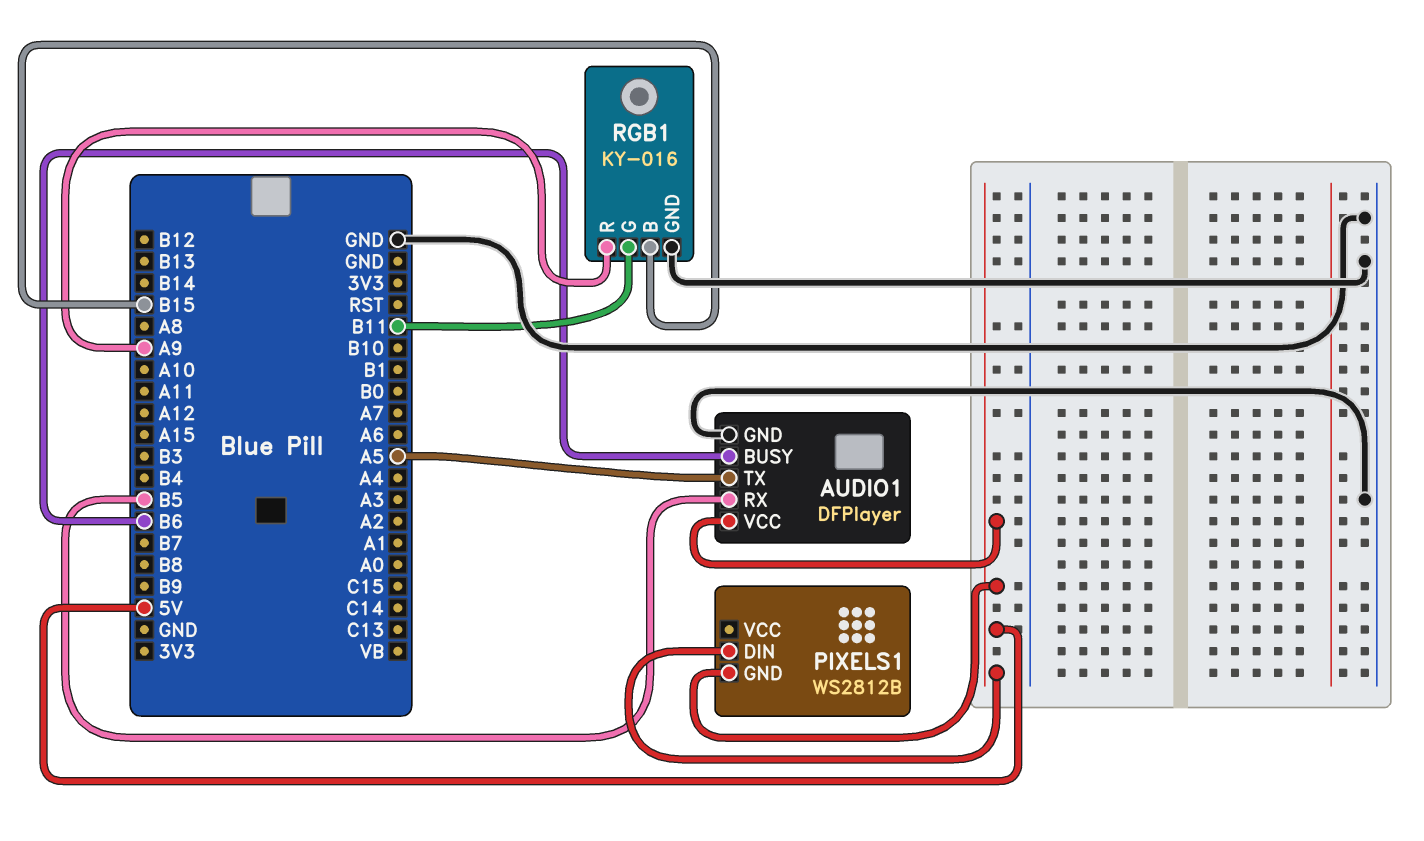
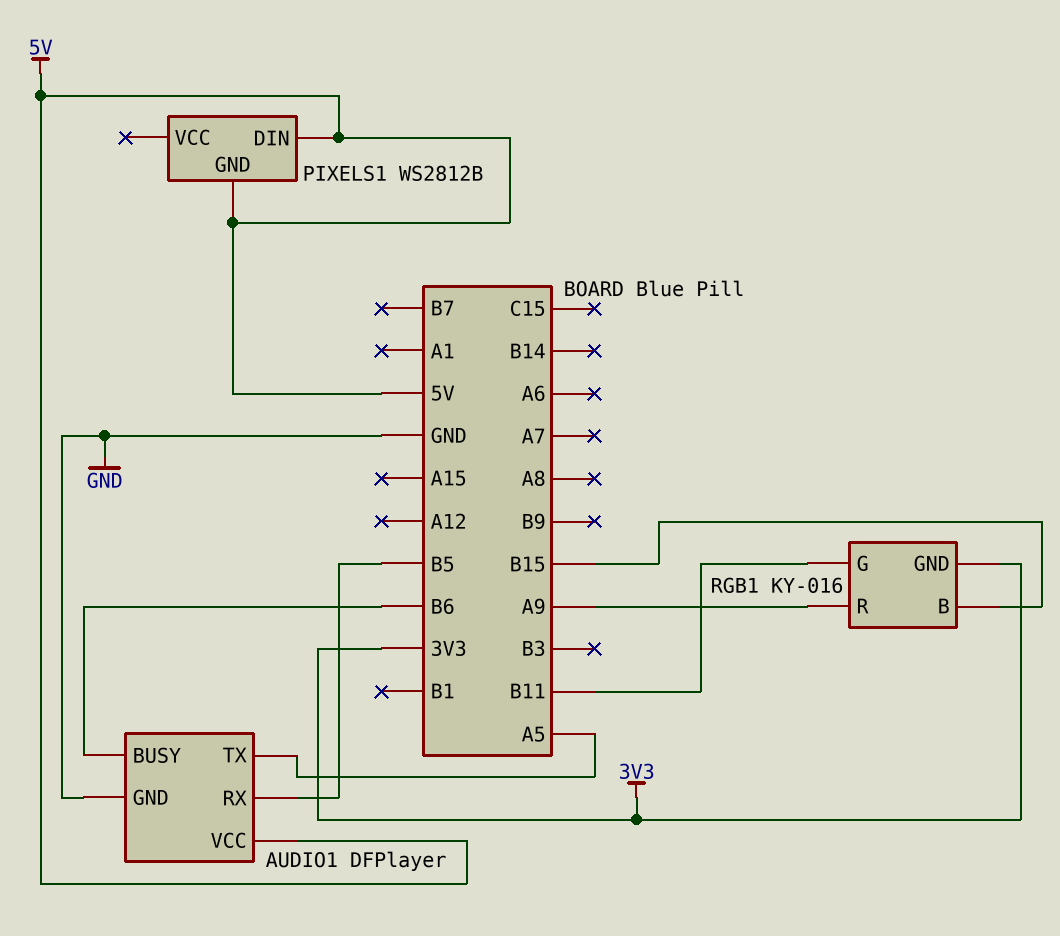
RGB1 pin GND: GND -> 3V3

